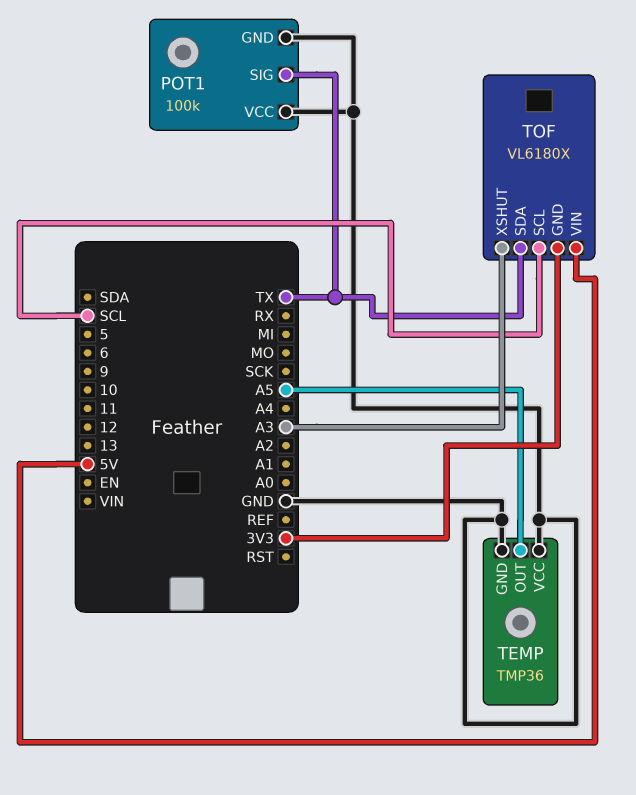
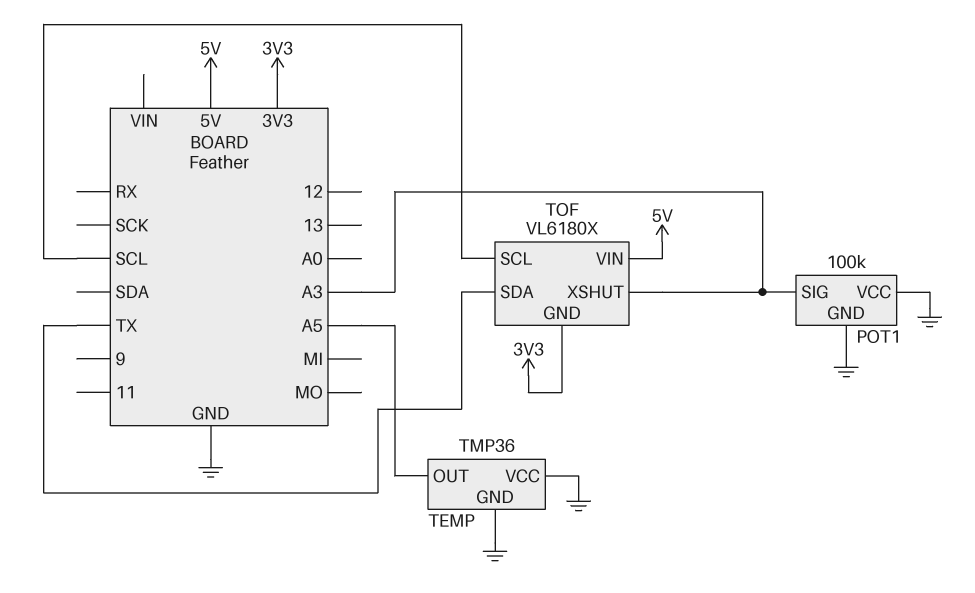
POT1 pin SIG: TX -> A3

